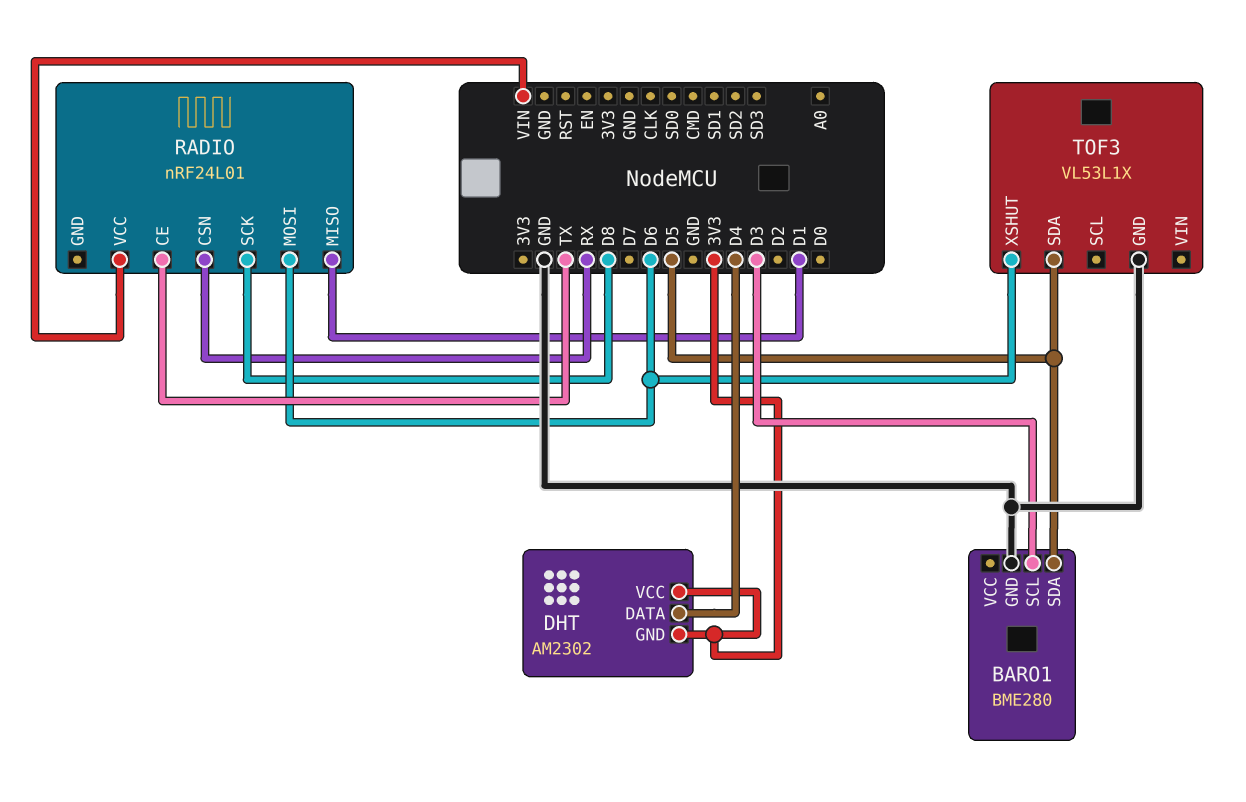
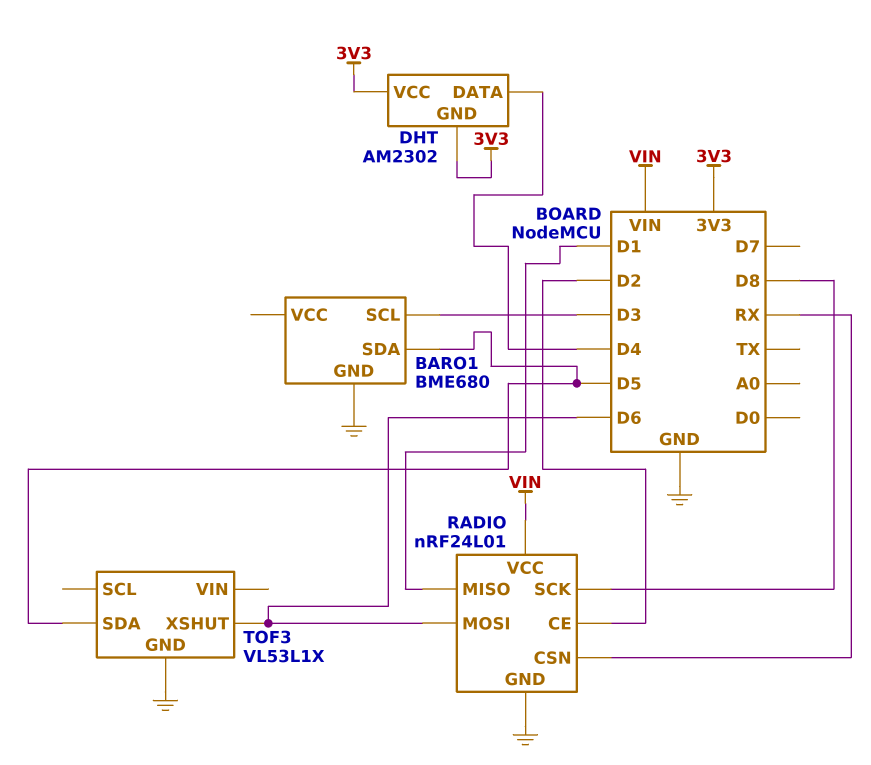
BARO1: BME280 -> BME680
RADIO pin CE: TX -> D2
RADIO pin GND: none -> GND

